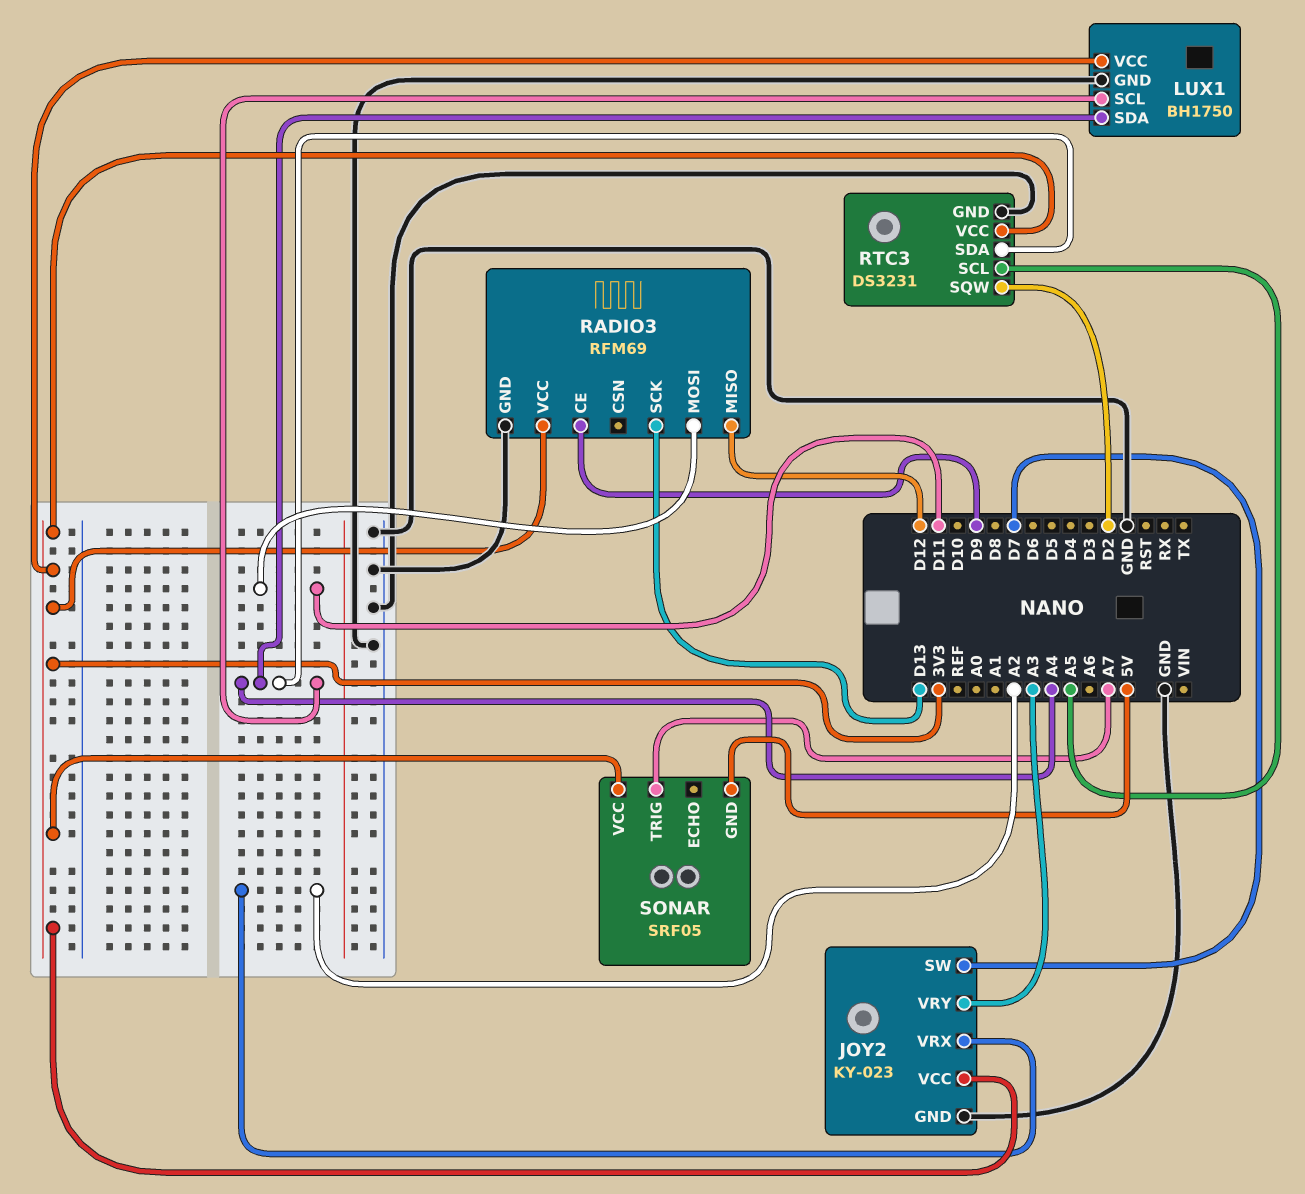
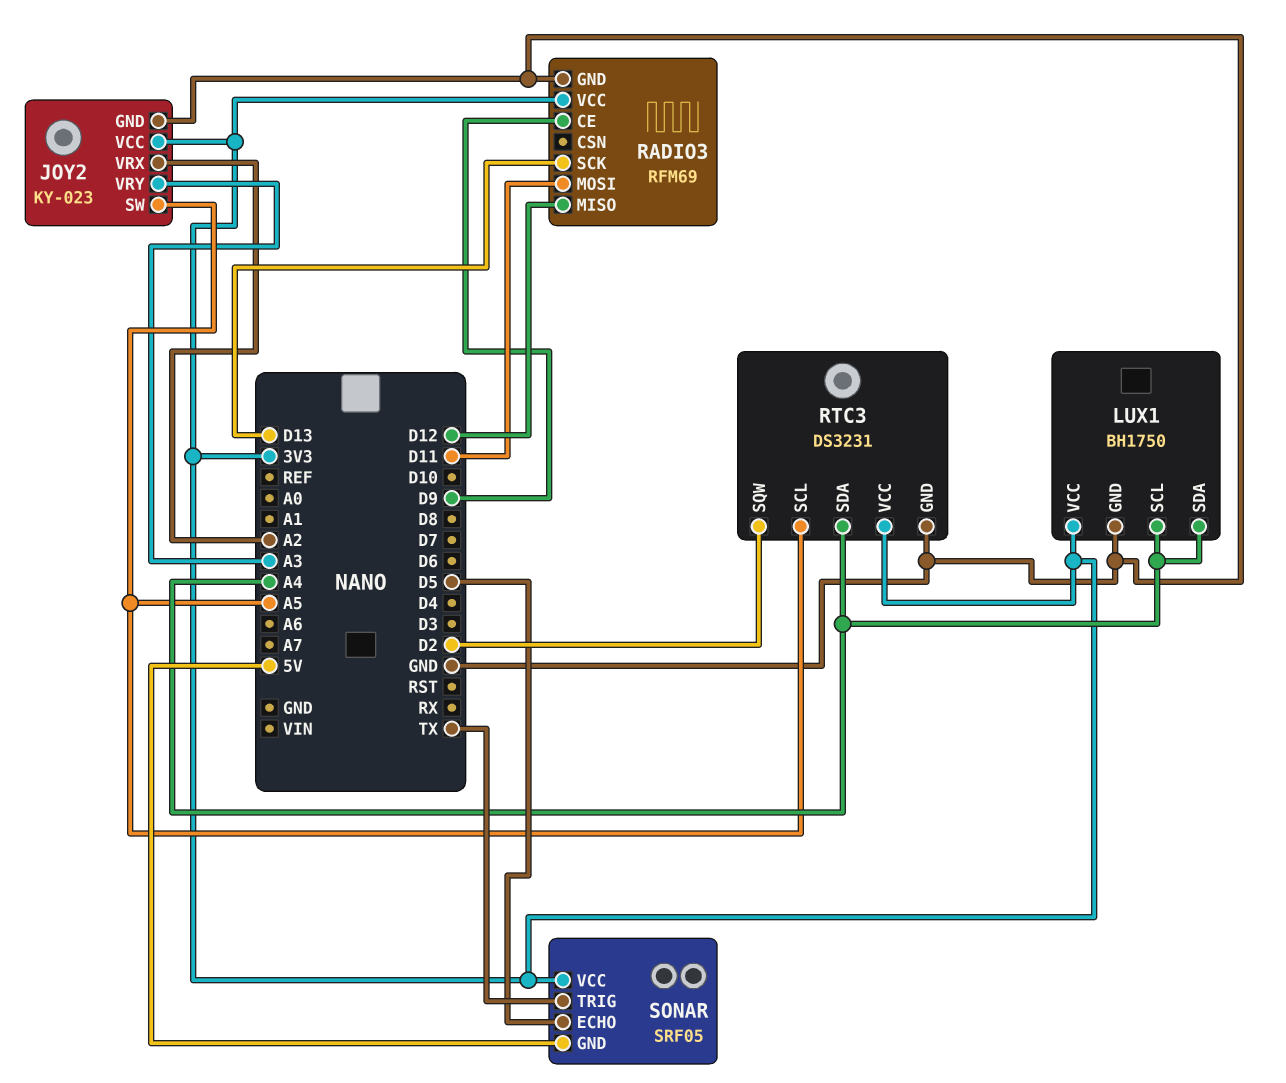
JOY2 pin SW: D7 -> A5
SONAR pin ECHO: none -> D5
SONAR pin TRIG: A7 -> TX

